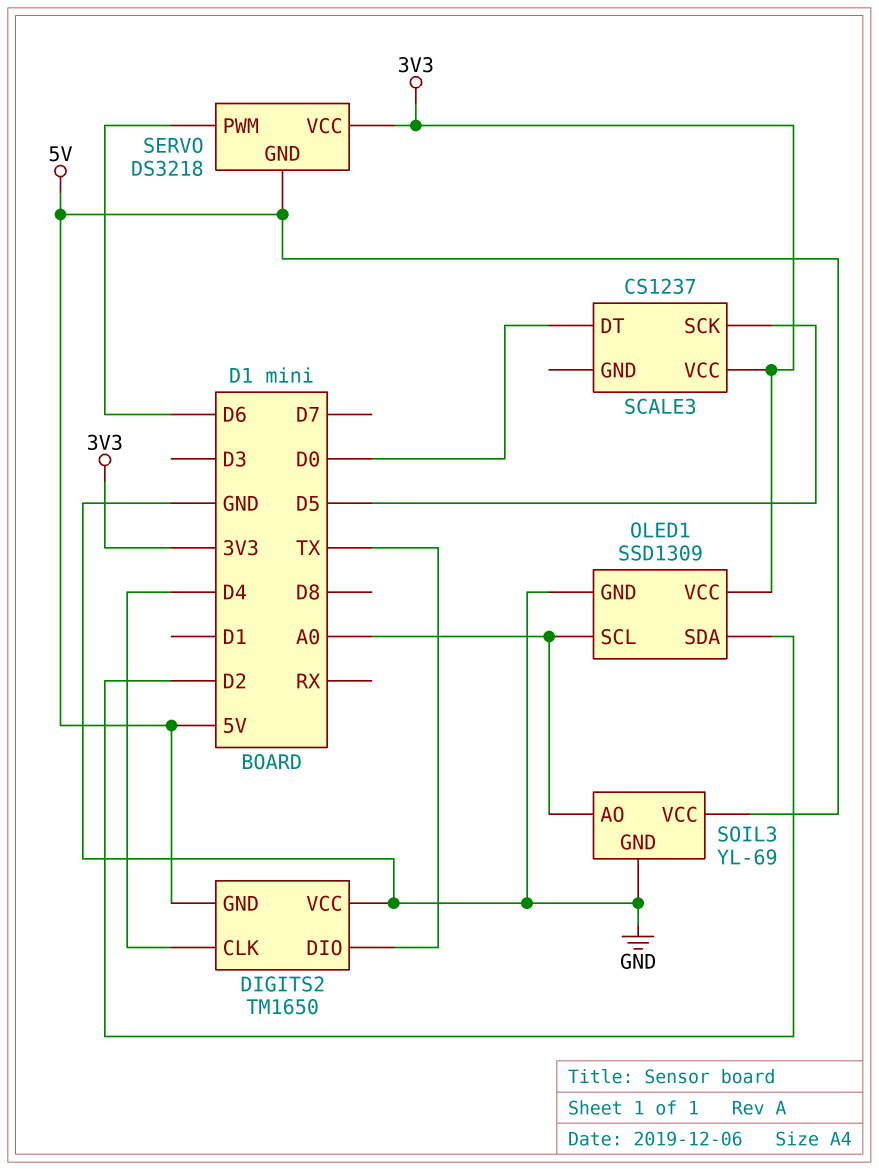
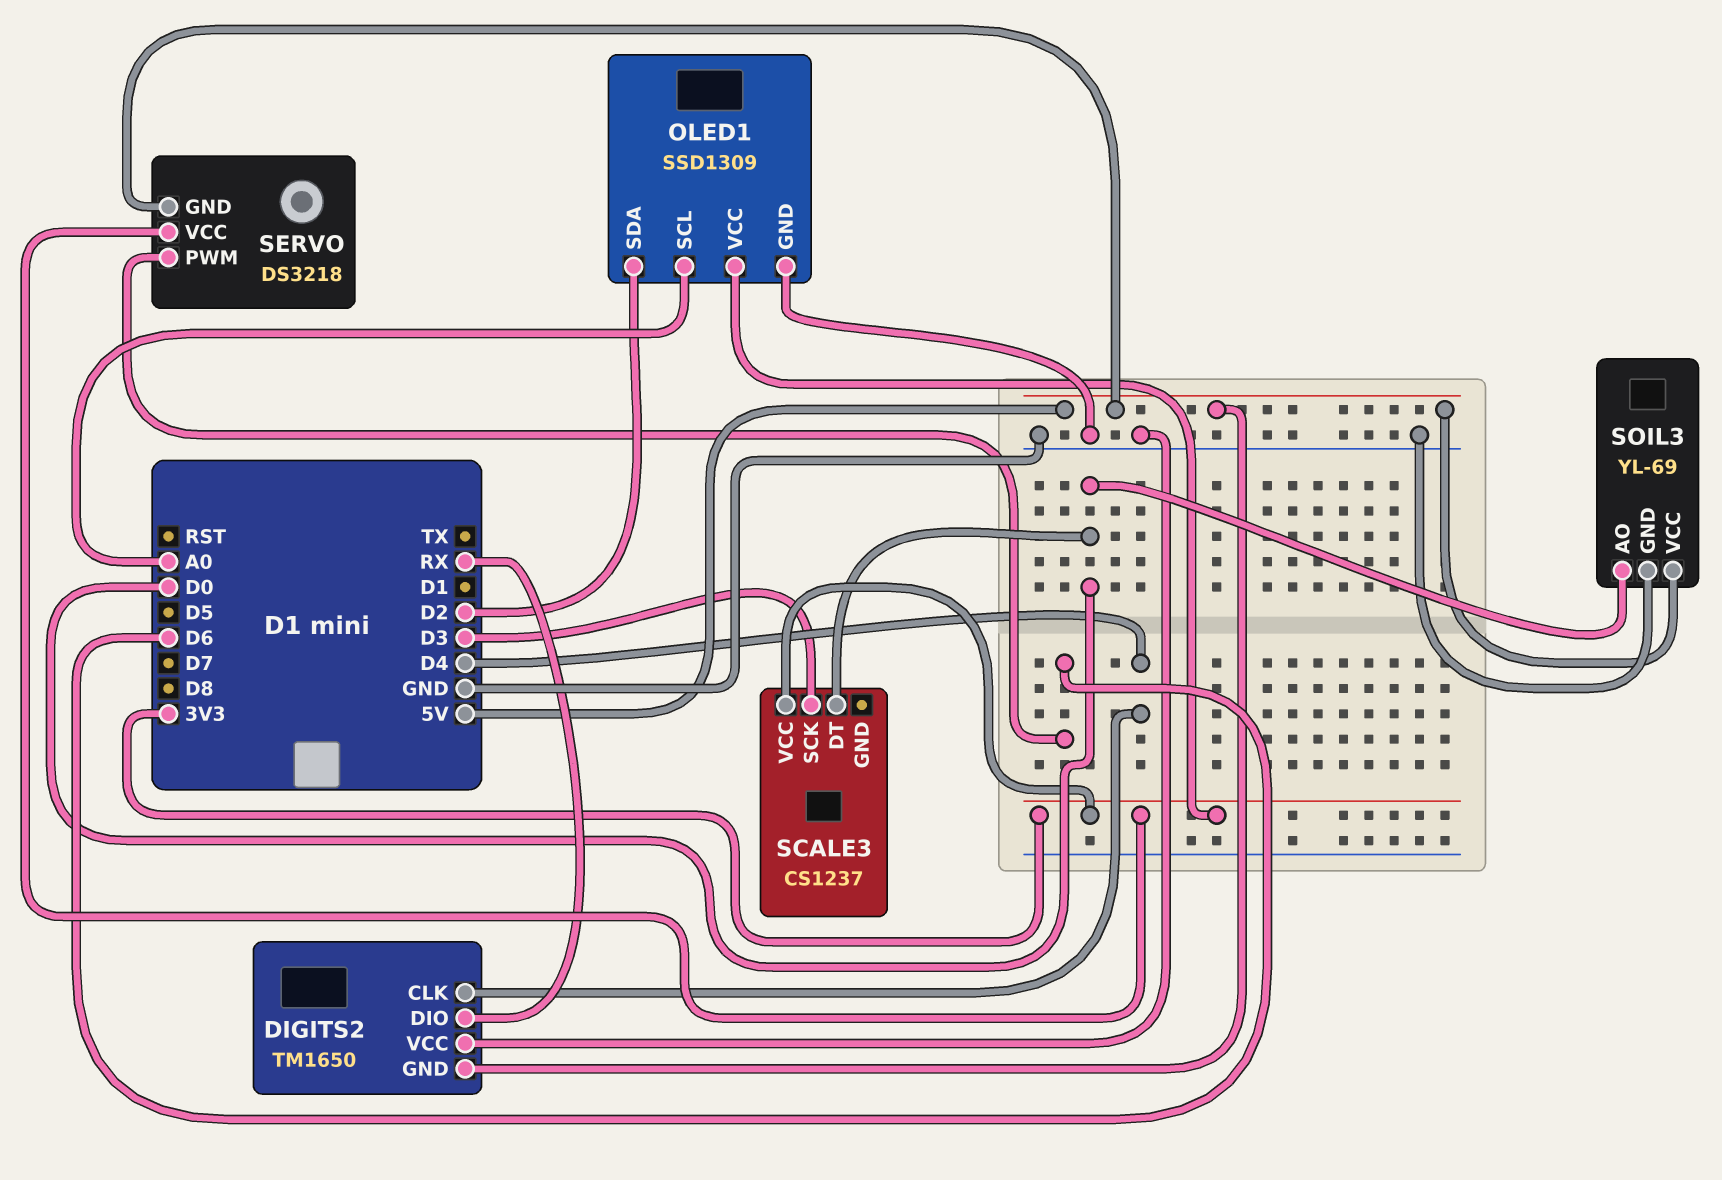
DIGITS2 pin DIO: TX -> RX
SCALE3 pin SCK: D5 -> D3
SOIL3 pin AO: A0 -> D0

